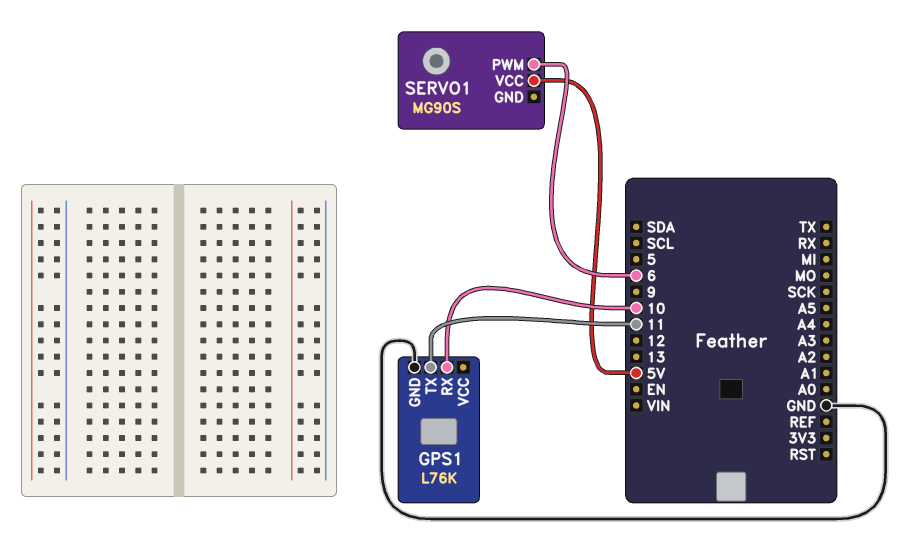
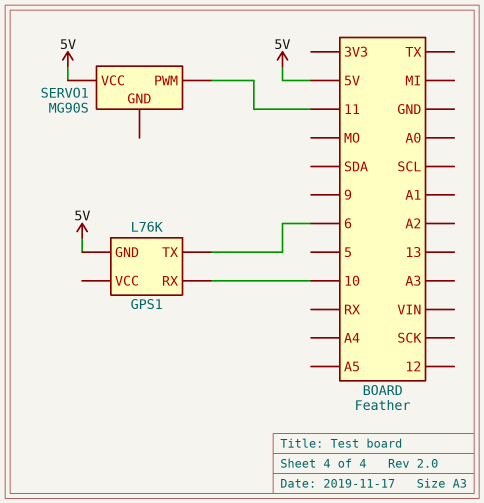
GPS1 pin GND: GND -> 5V
GPS1 pin TX: 11 -> 6
SERVO1 pin PWM: 6 -> 11

